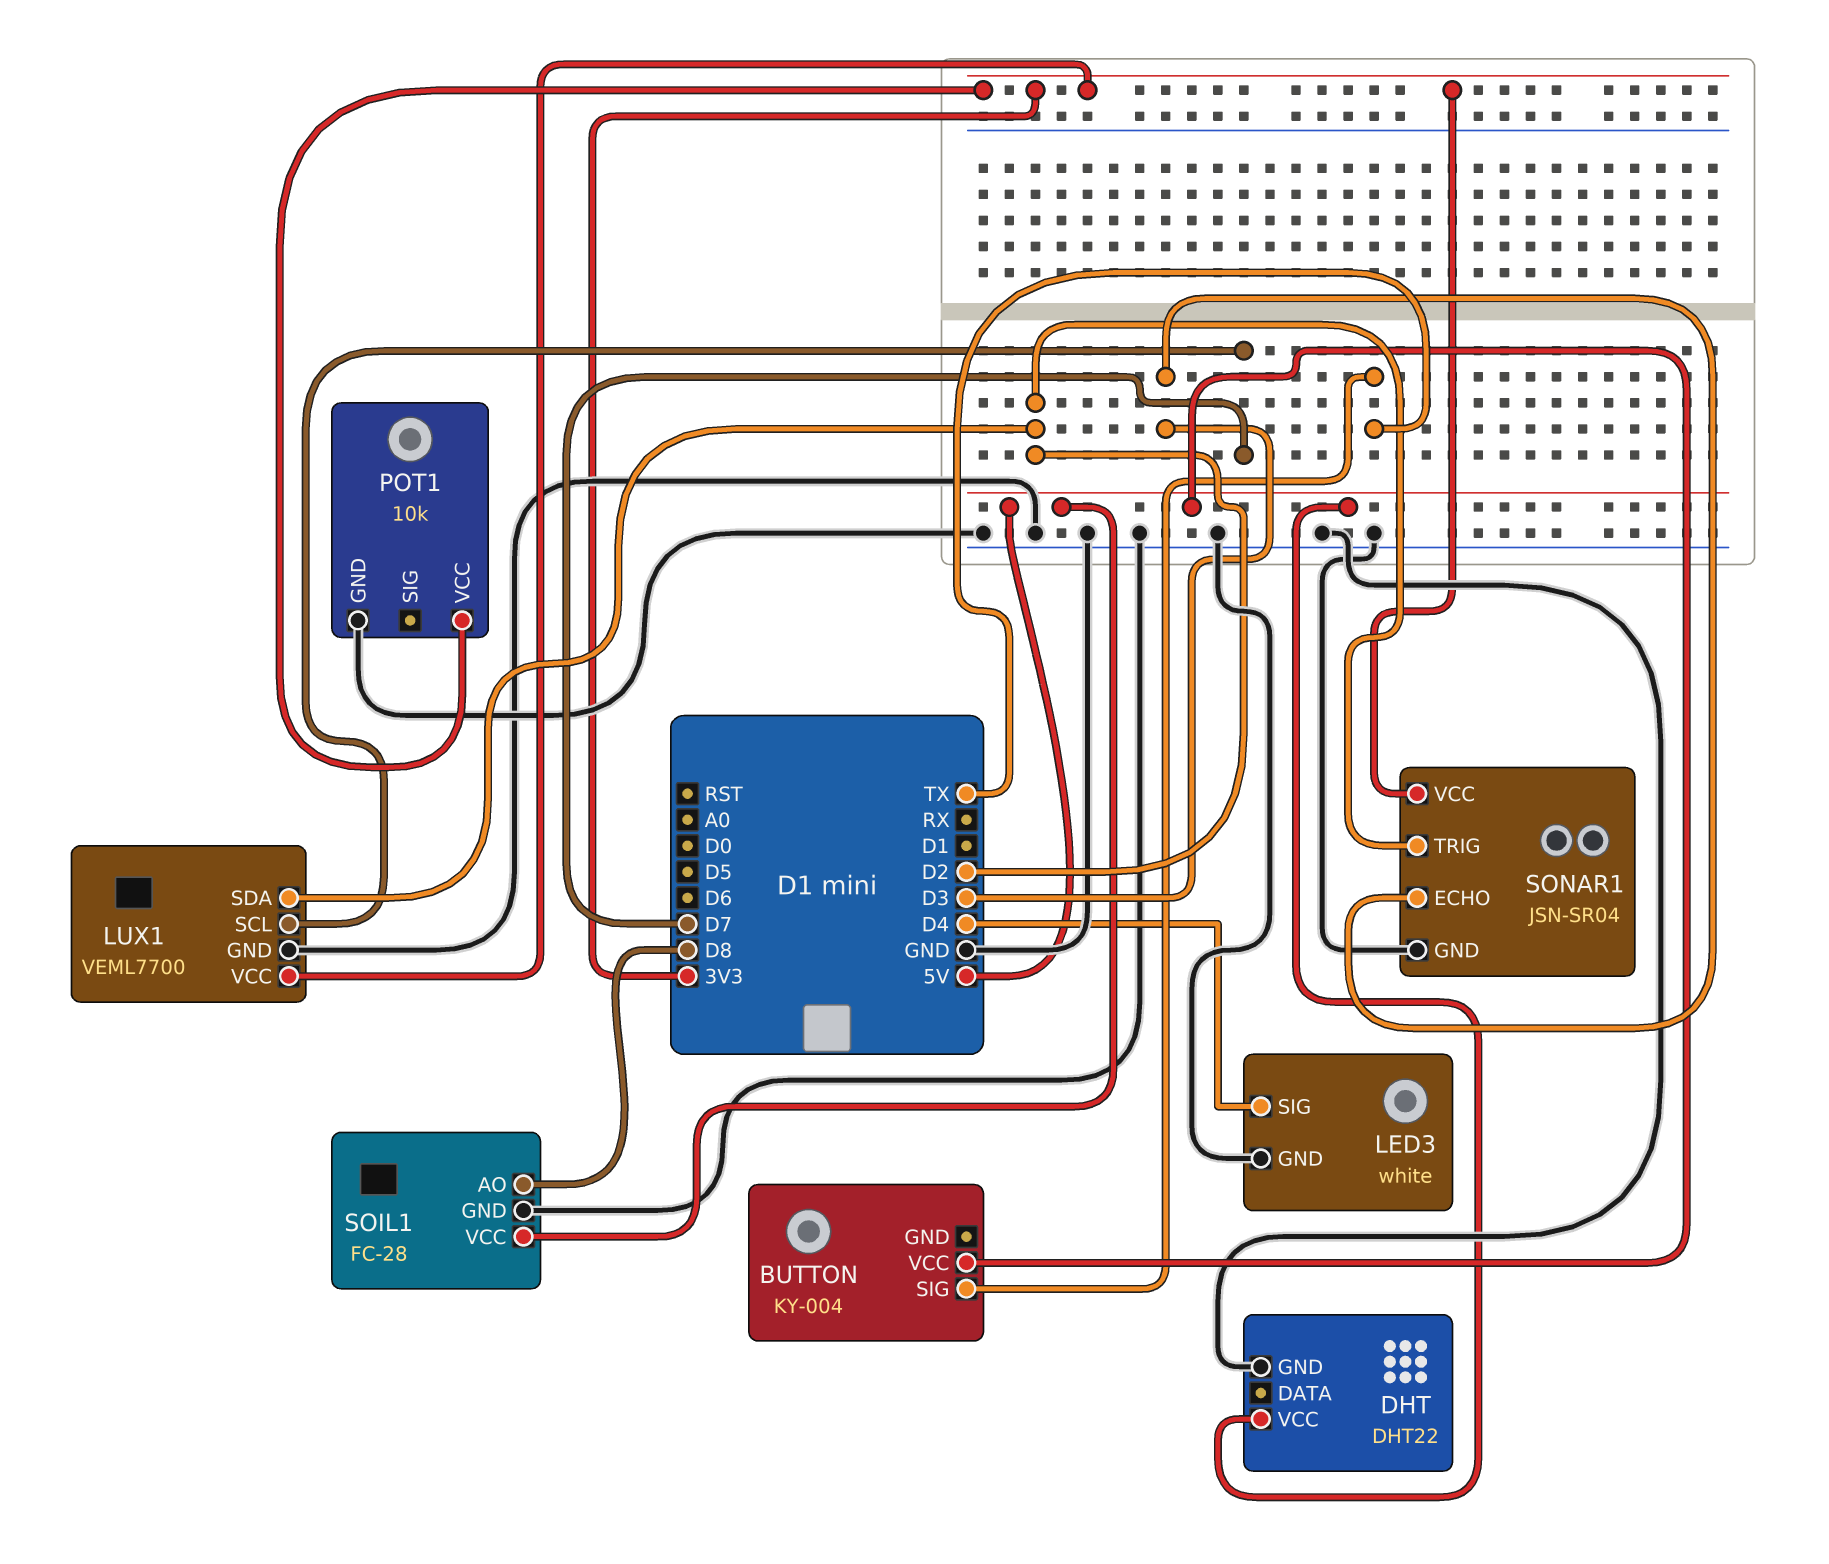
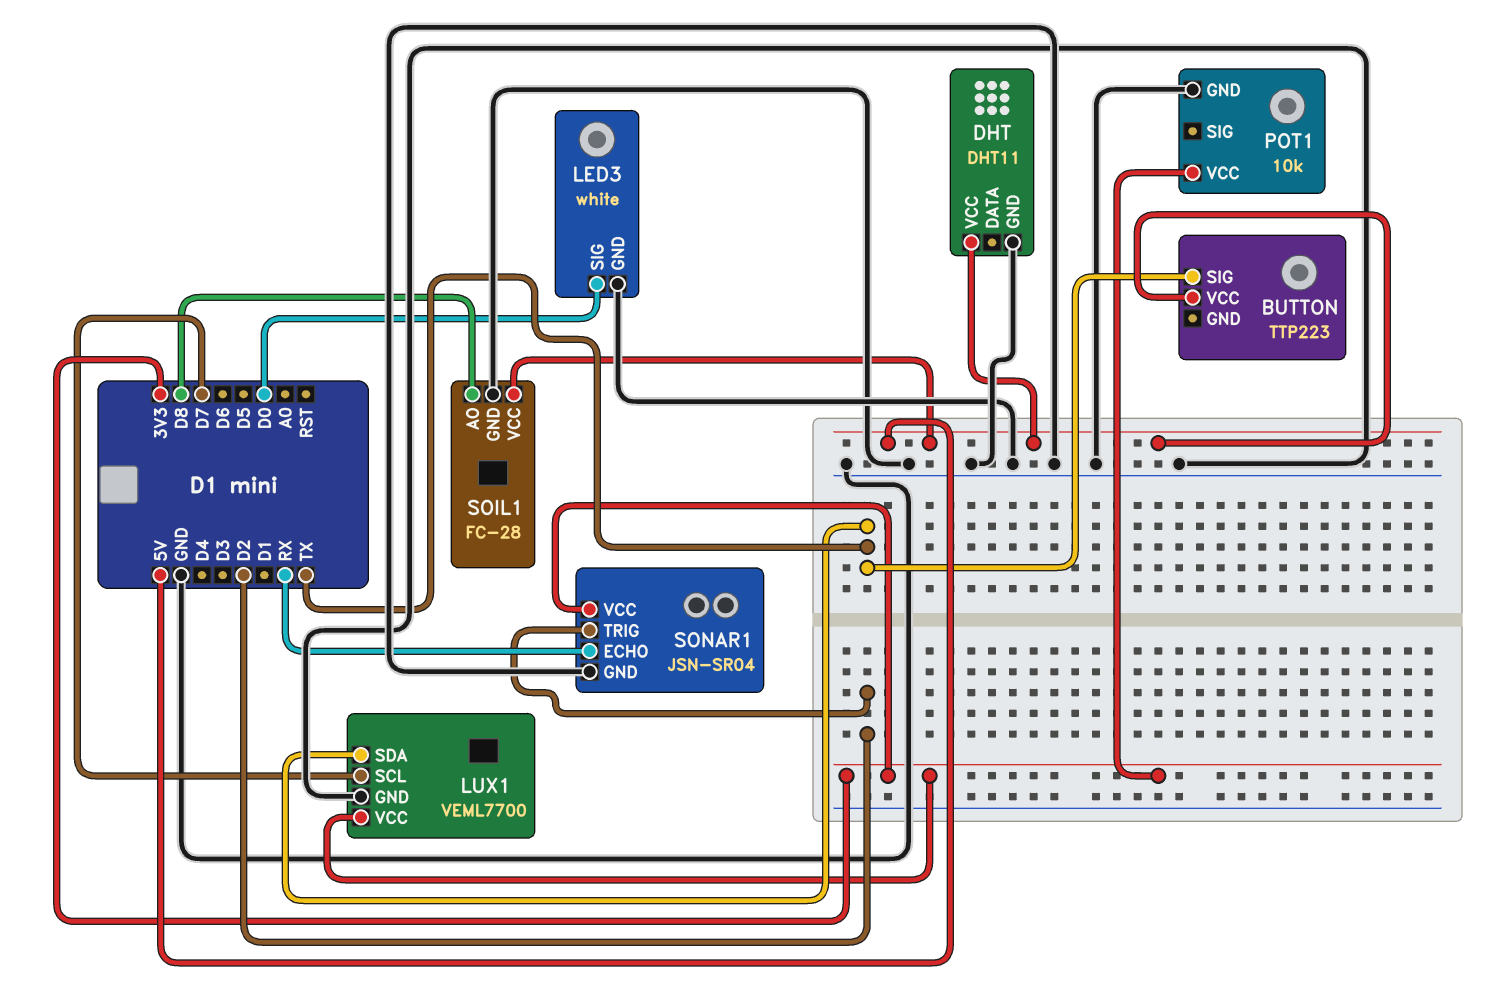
BUTTON: KY-004 -> TTP223
DHT: DHT22 -> DHT11
LED3 pin SIG: D4 -> D0
LUX1 pin SDA: D2 -> TX
SONAR1 pin ECHO: D3 -> RX

